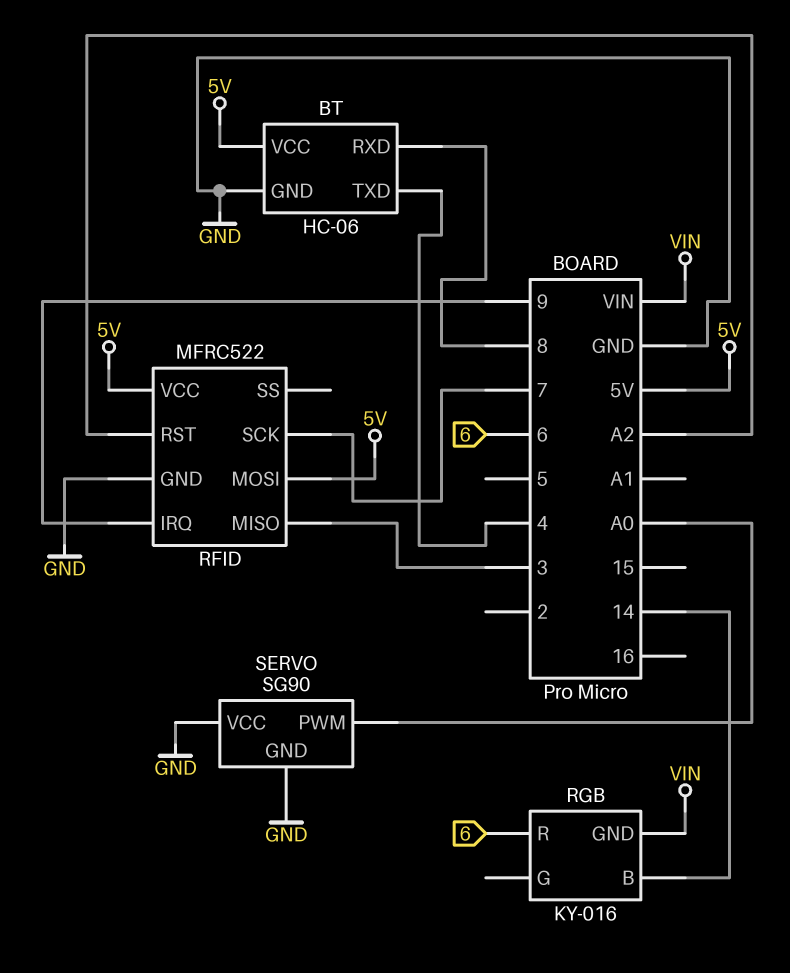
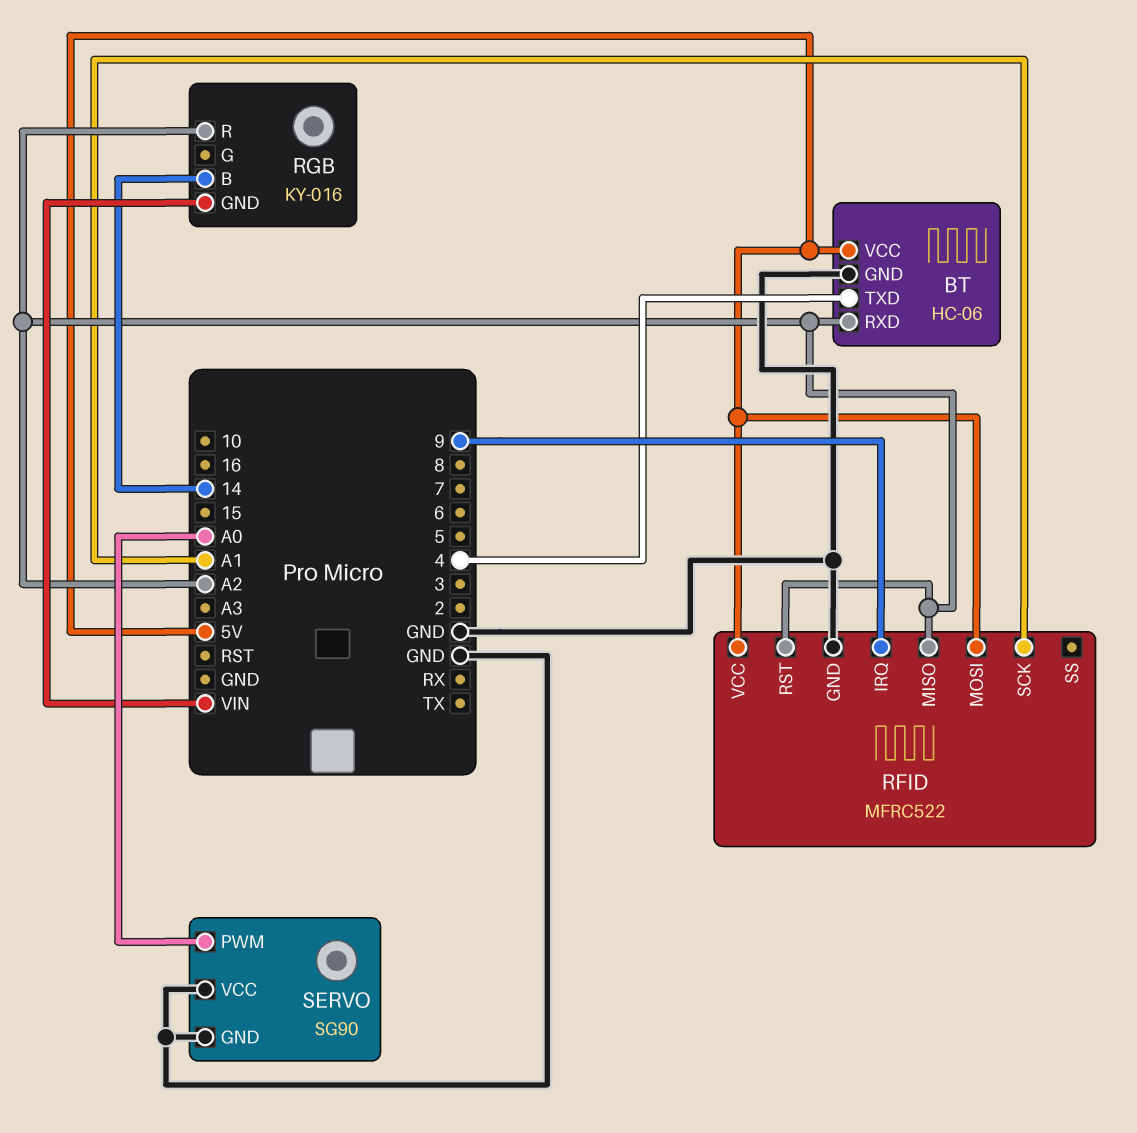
BT pin RXD: 8 -> A2
RFID pin MISO: 3 -> A2
RFID pin SCK: 7 -> A1
RGB pin R: 6 -> A2

